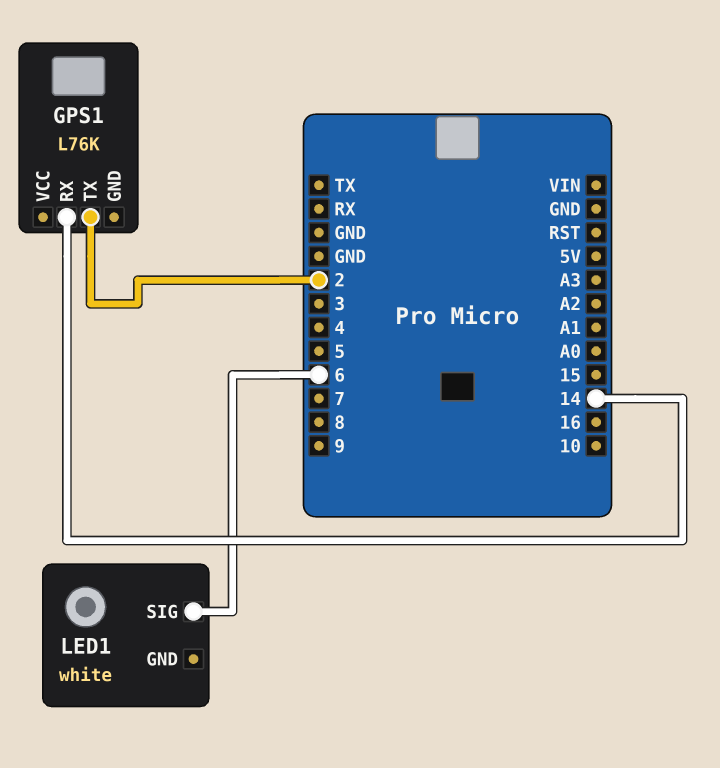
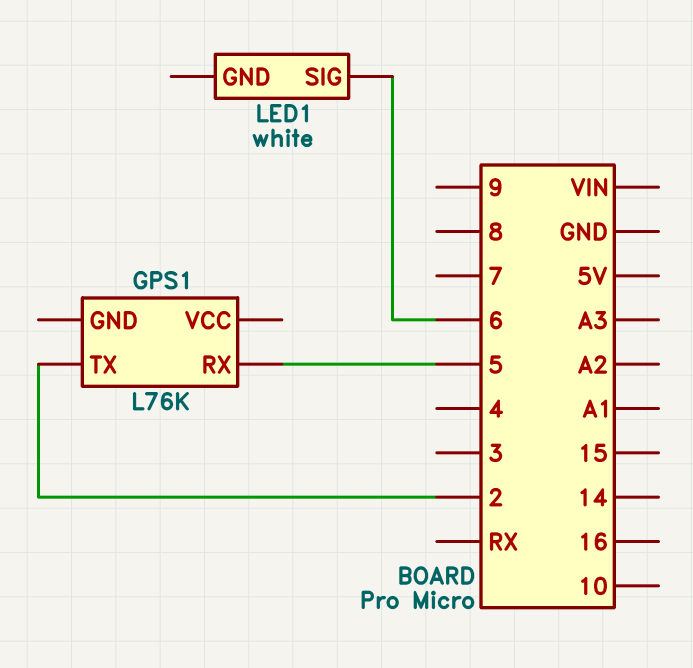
GPS1 pin RX: 14 -> 5

